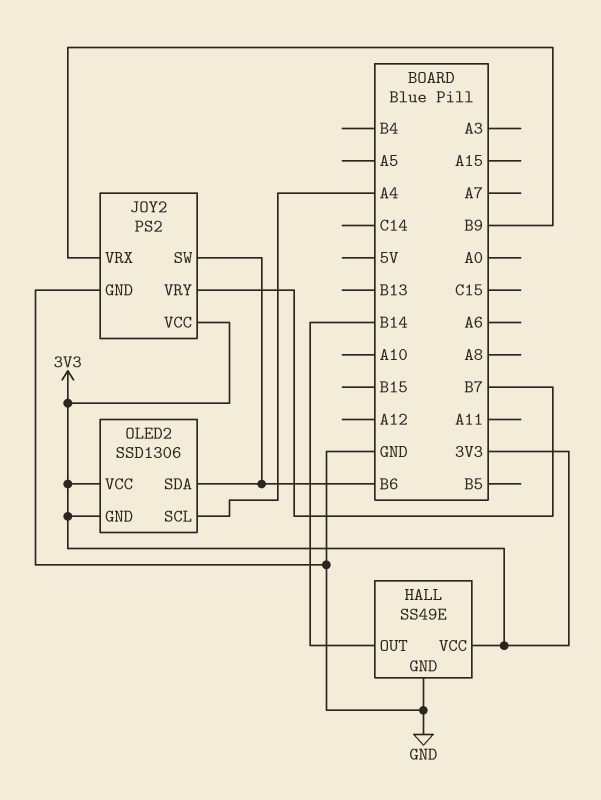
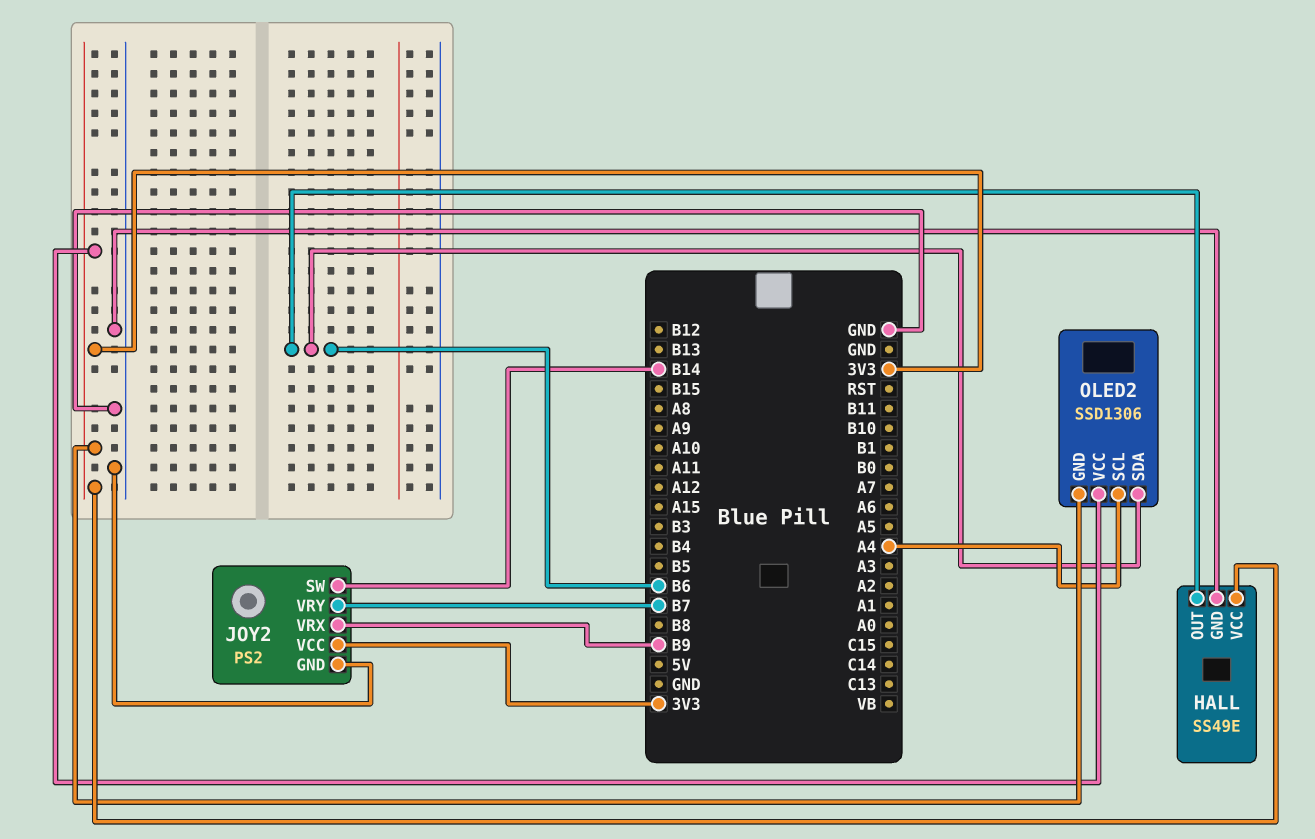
HALL pin OUT: B14 -> B6
JOY2 pin SW: B6 -> B14

